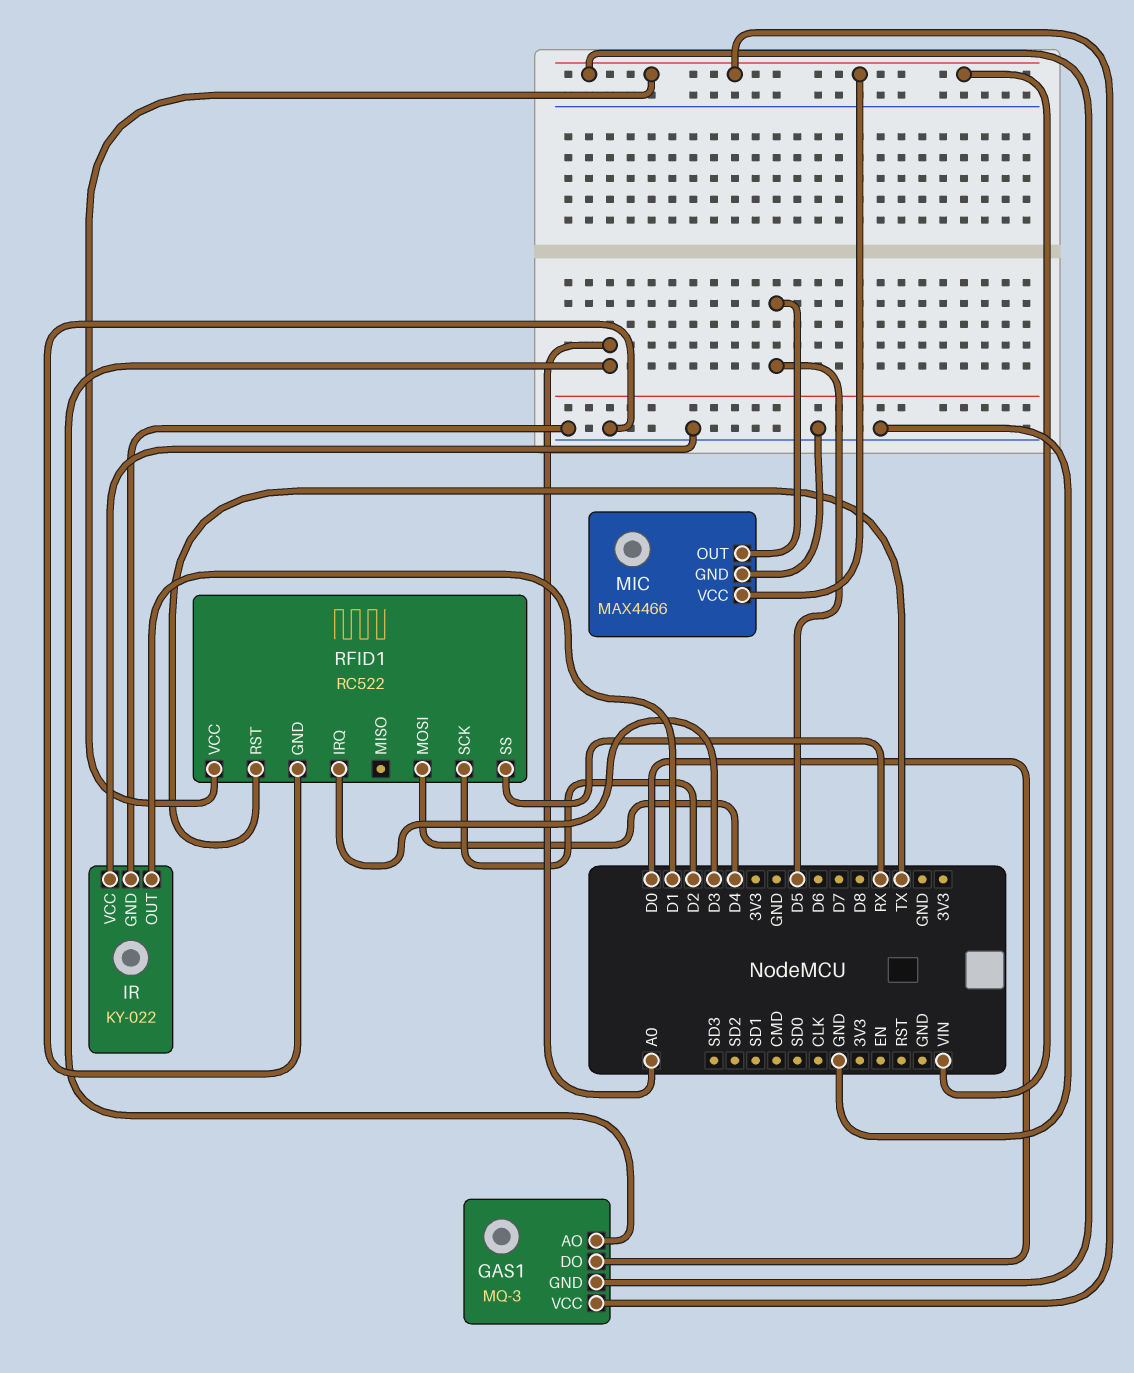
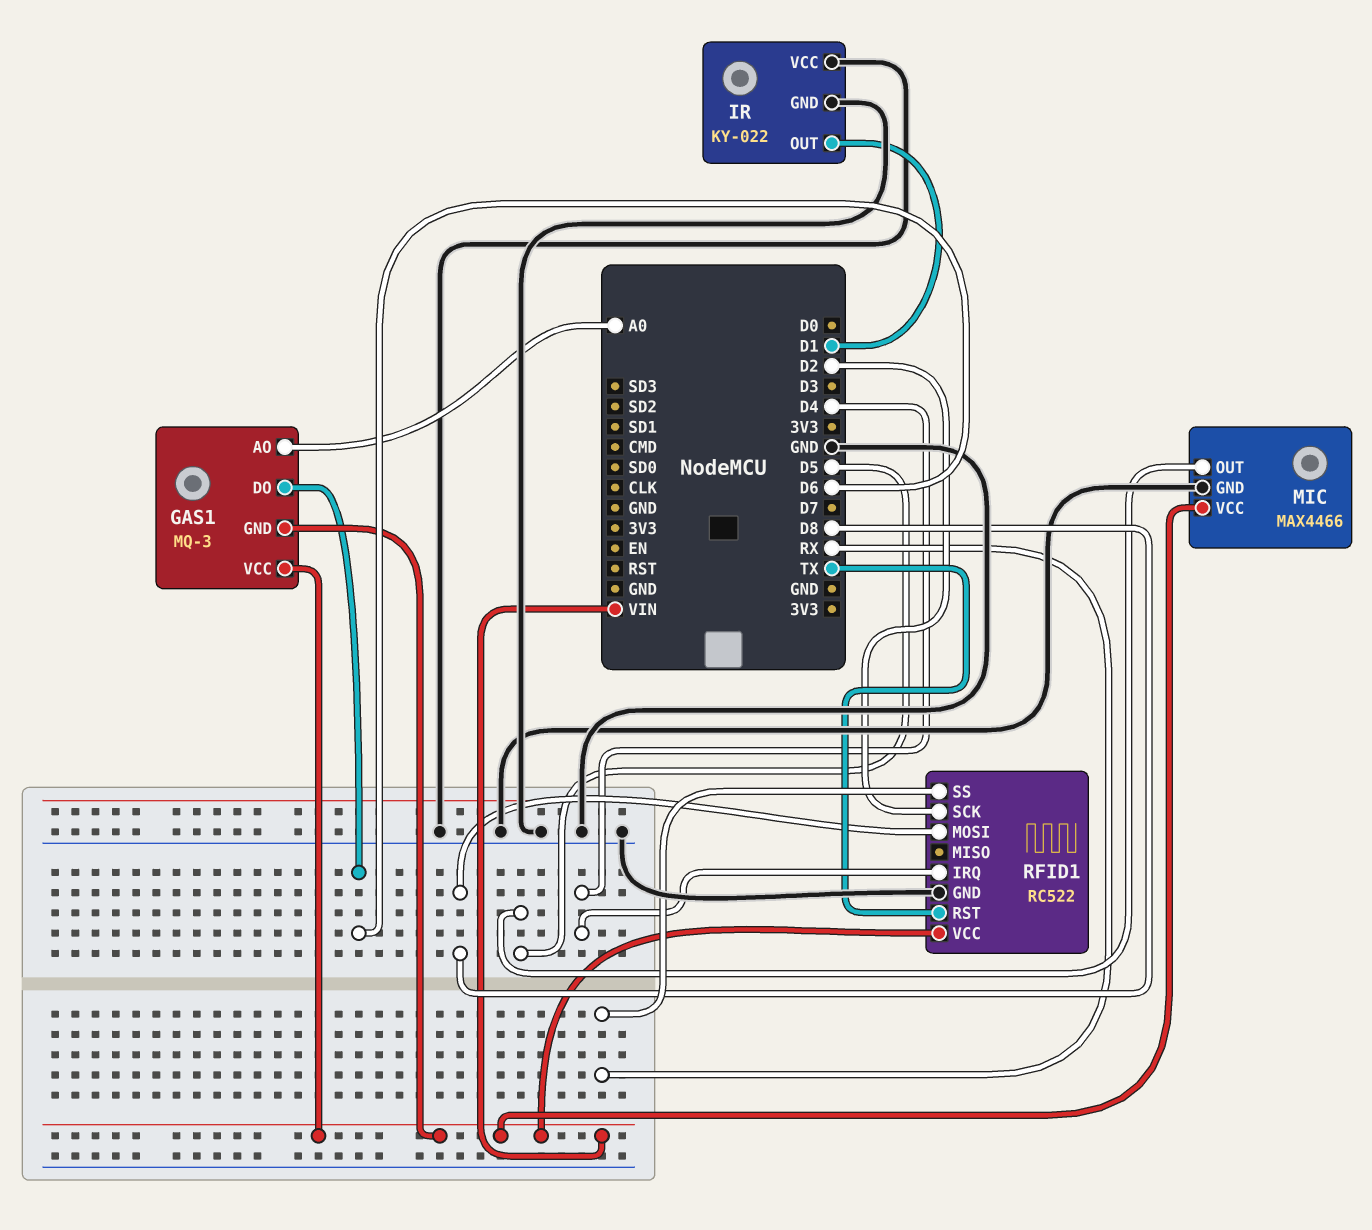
GAS1 pin DO: D0 -> D6
RFID1 pin IRQ: D3 -> D4
RFID1 pin MOSI: D4 -> D8

